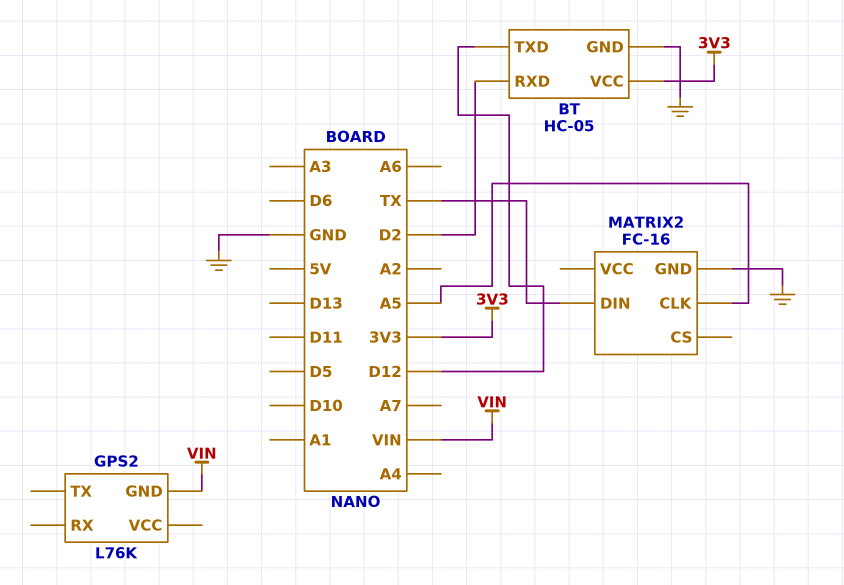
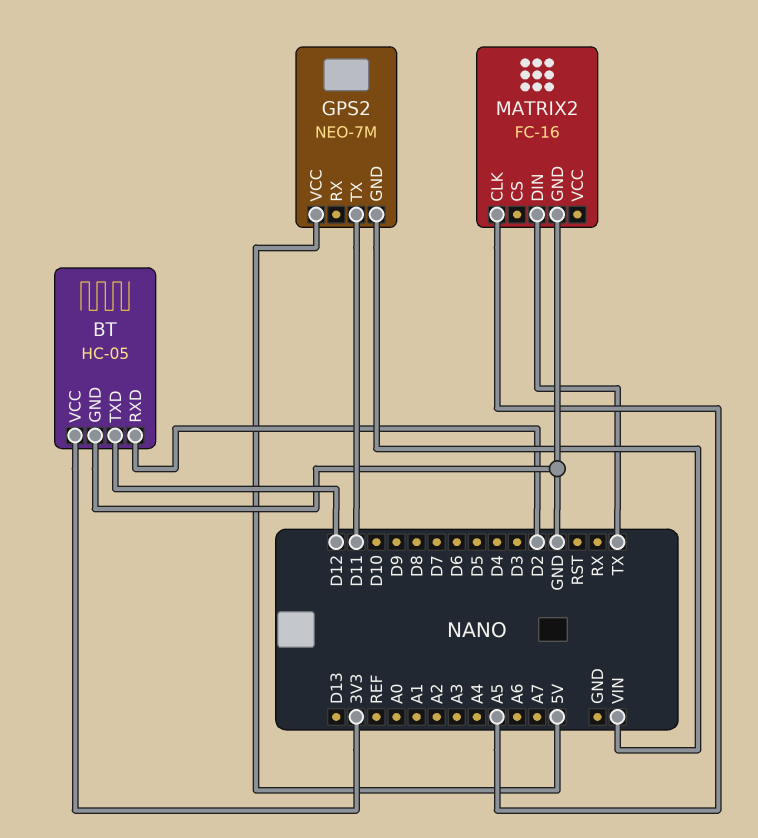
GPS2: L76K -> NEO-7M
GPS2 pin TX: none -> D11
GPS2 pin VCC: none -> 5V

